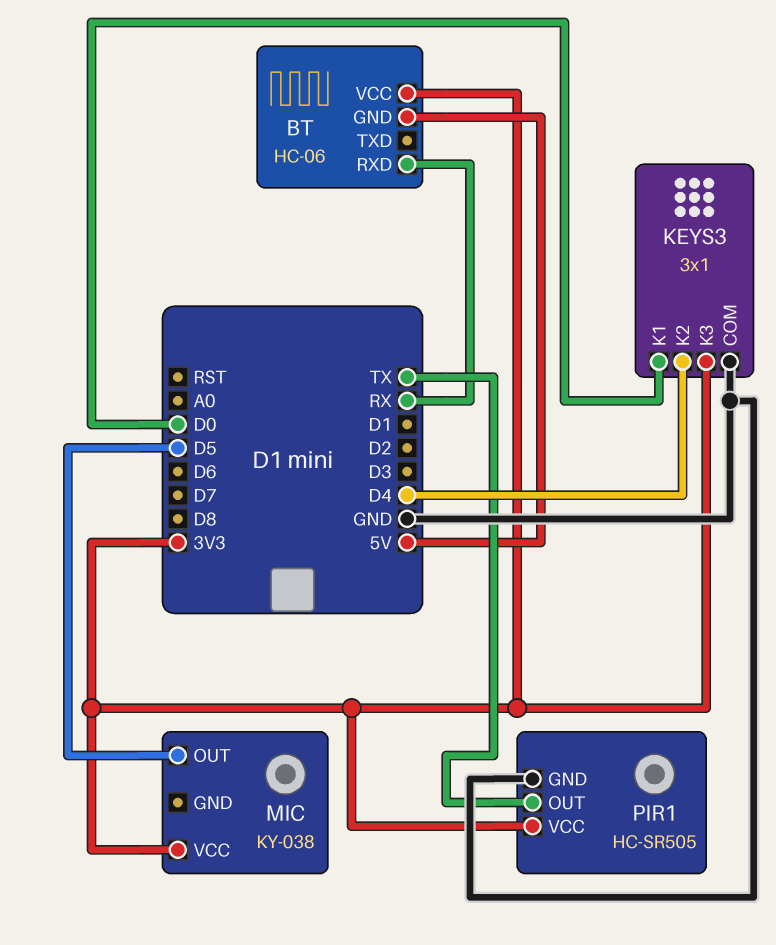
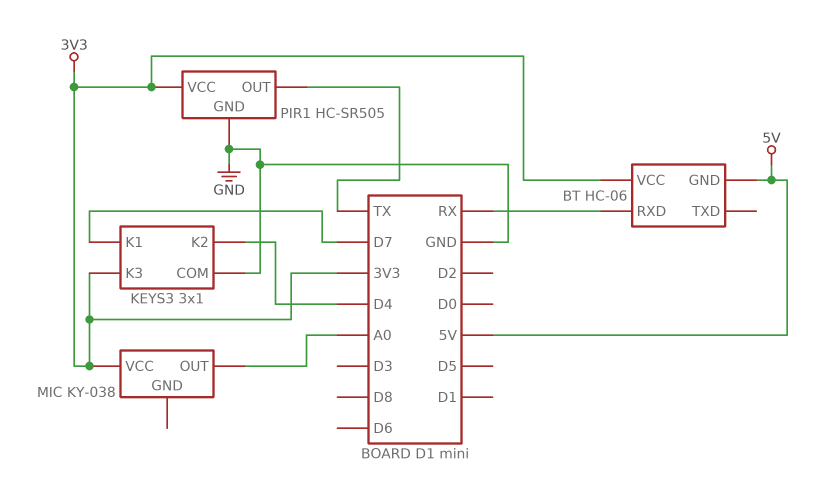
KEYS3 pin K1: D0 -> D7
MIC pin OUT: D5 -> A0

